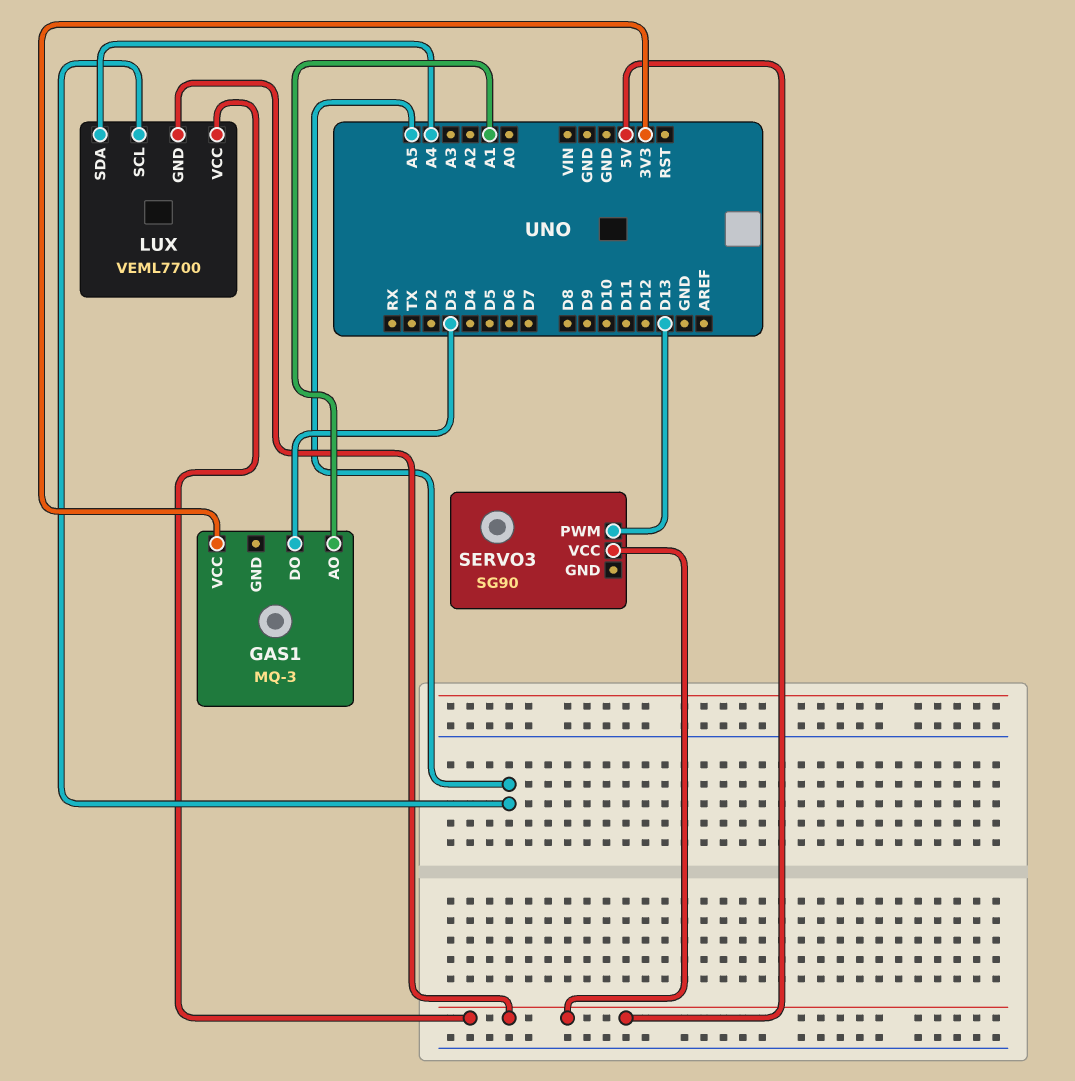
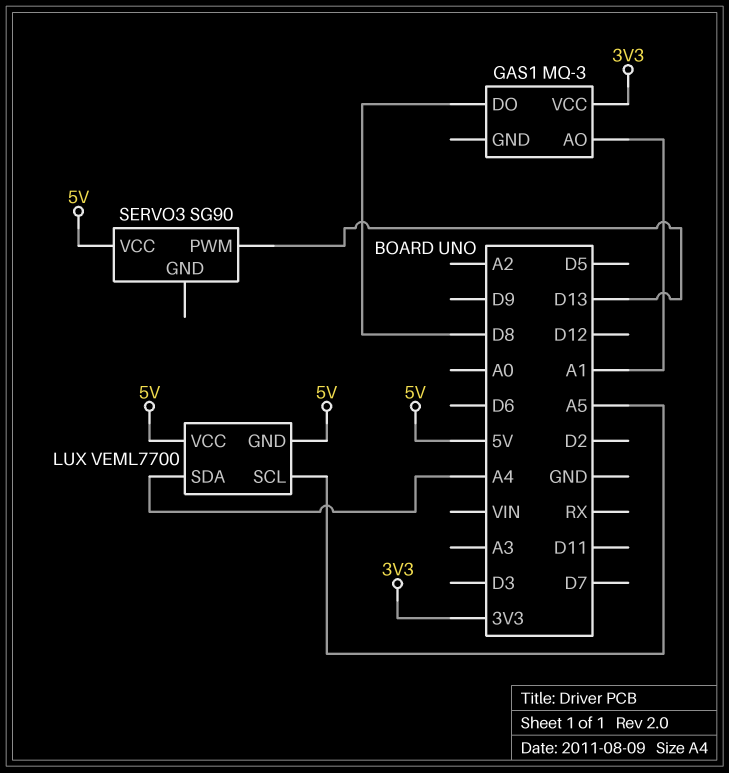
GAS1 pin DO: D3 -> D8

